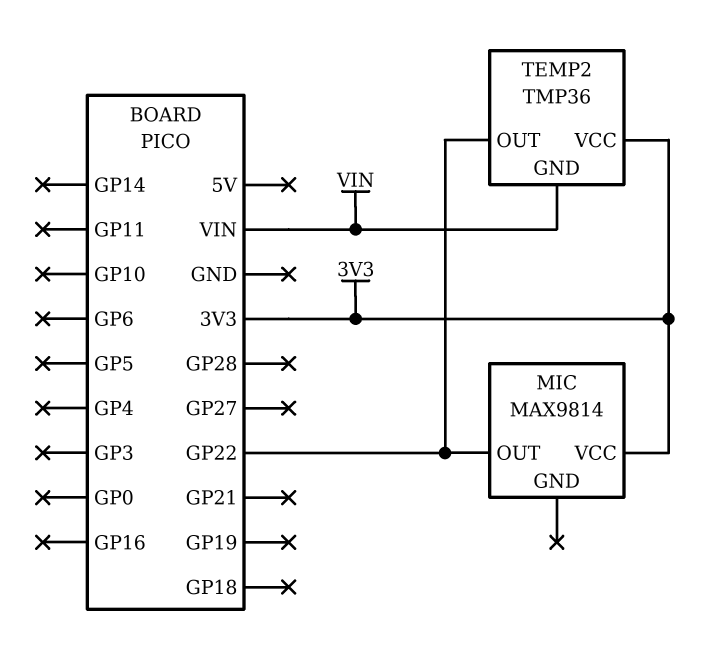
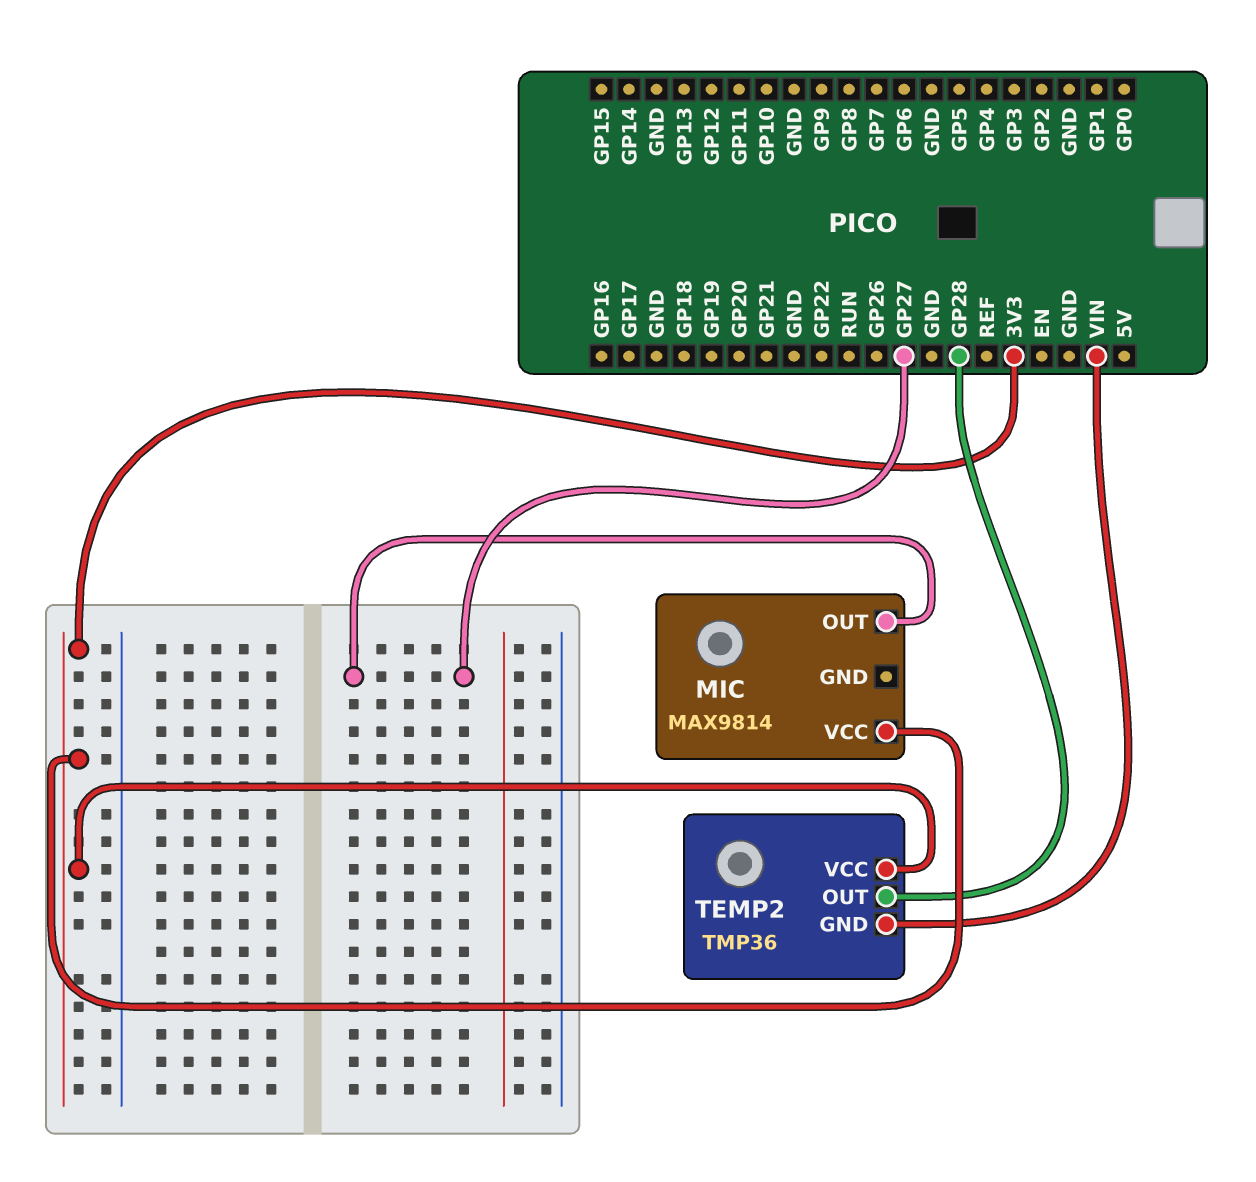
MIC pin OUT: GP22 -> GP27
TEMP2 pin OUT: GP22 -> GP28

